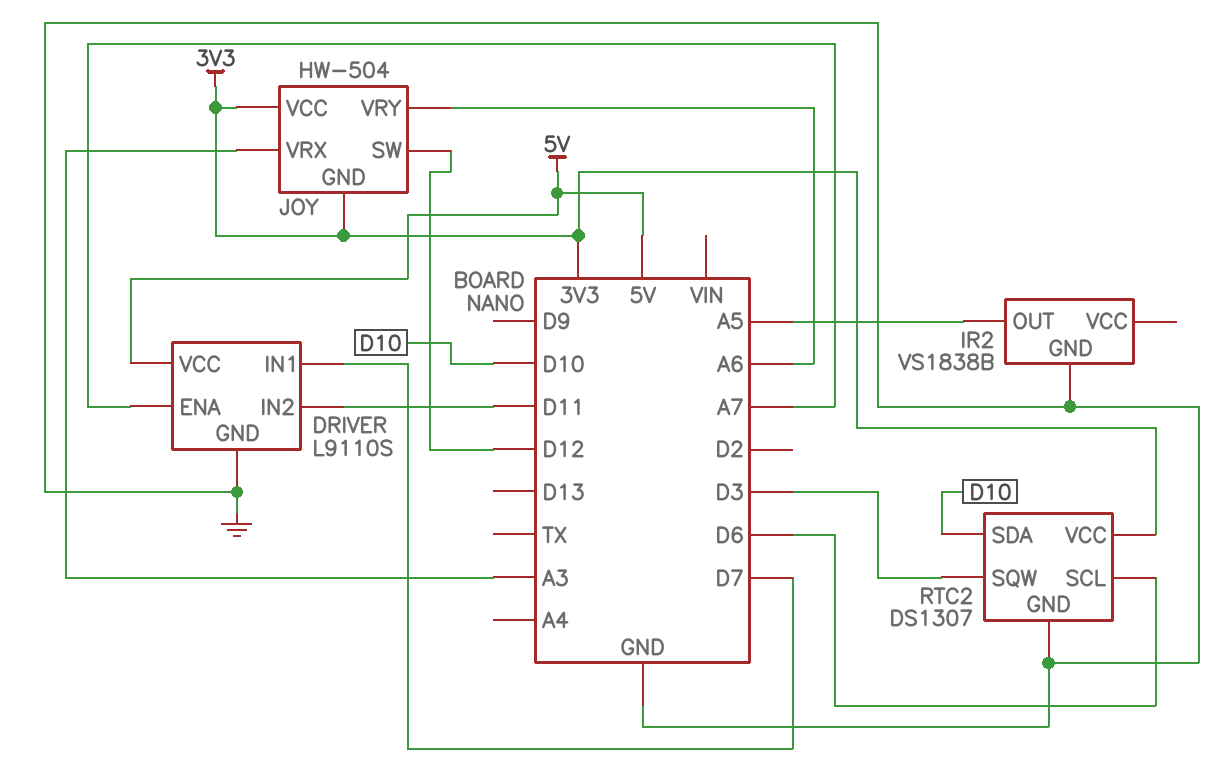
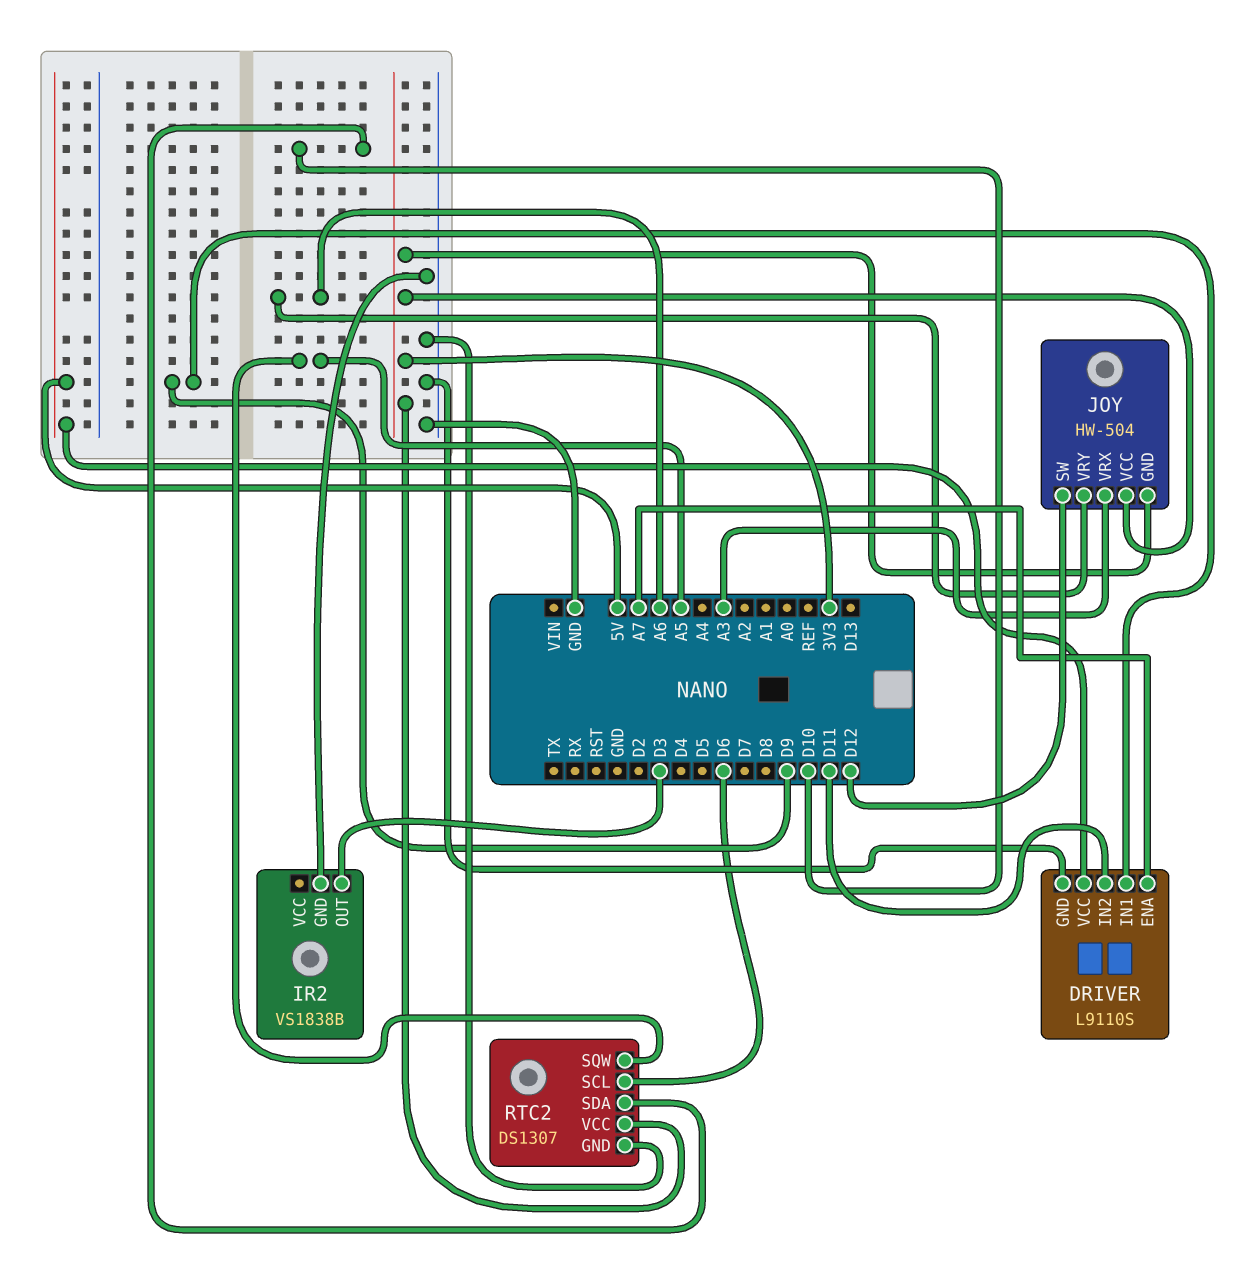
DRIVER pin IN1: D7 -> D9
IR2 pin OUT: A5 -> D3
RTC2 pin SQW: D3 -> A5

